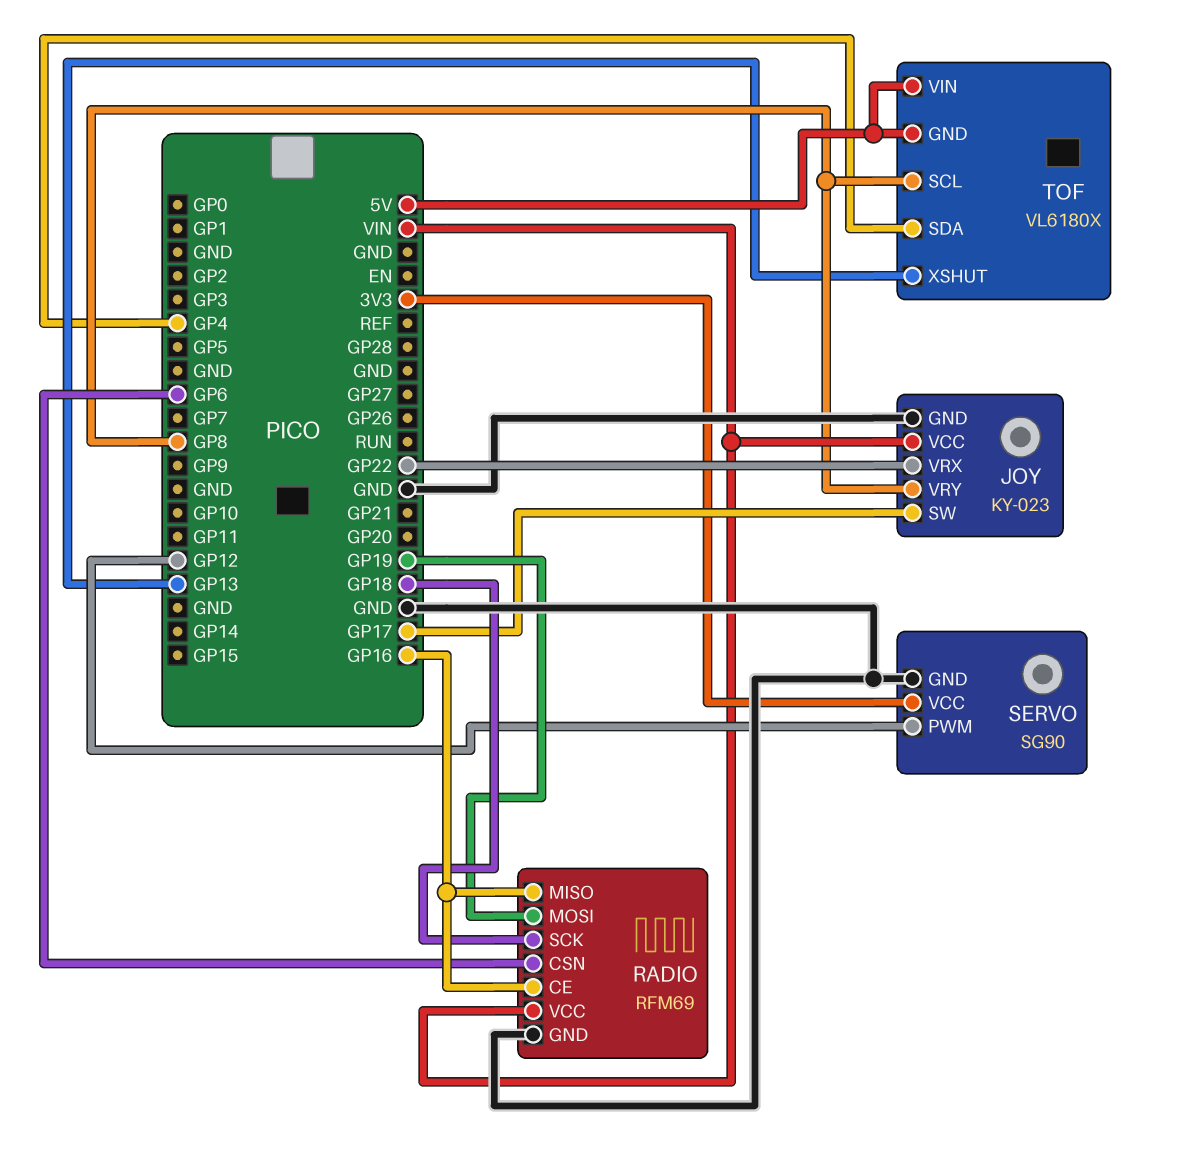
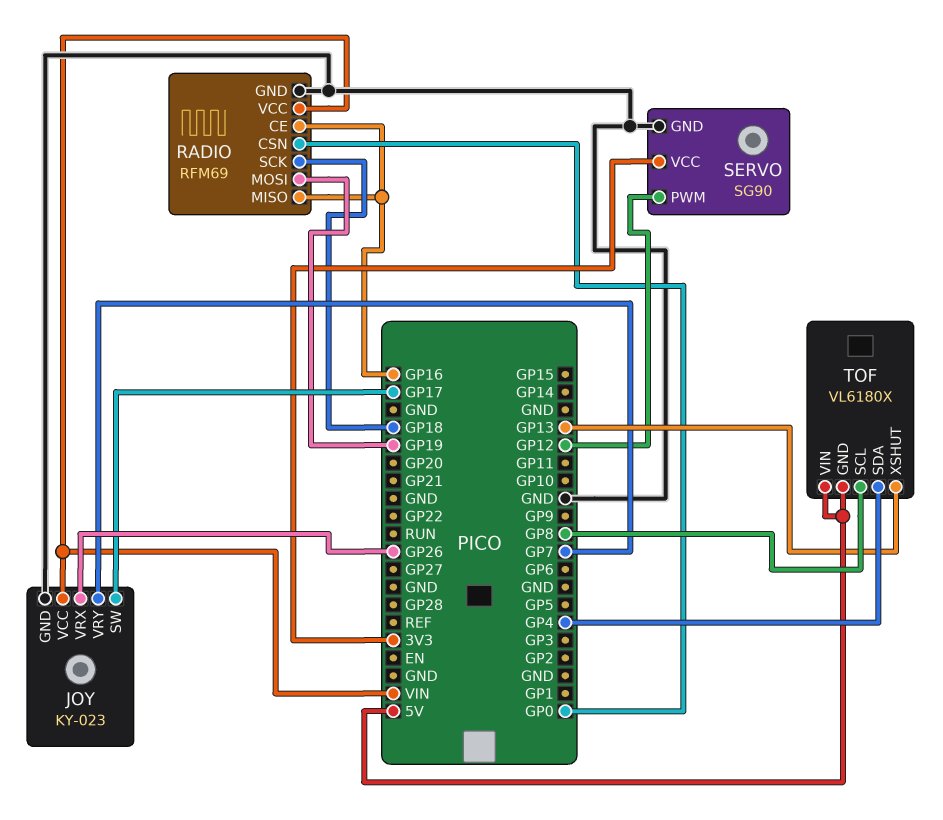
JOY pin VRX: GP22 -> GP26
JOY pin VRY: GP8 -> GP7
RADIO pin CSN: GP6 -> GP0

